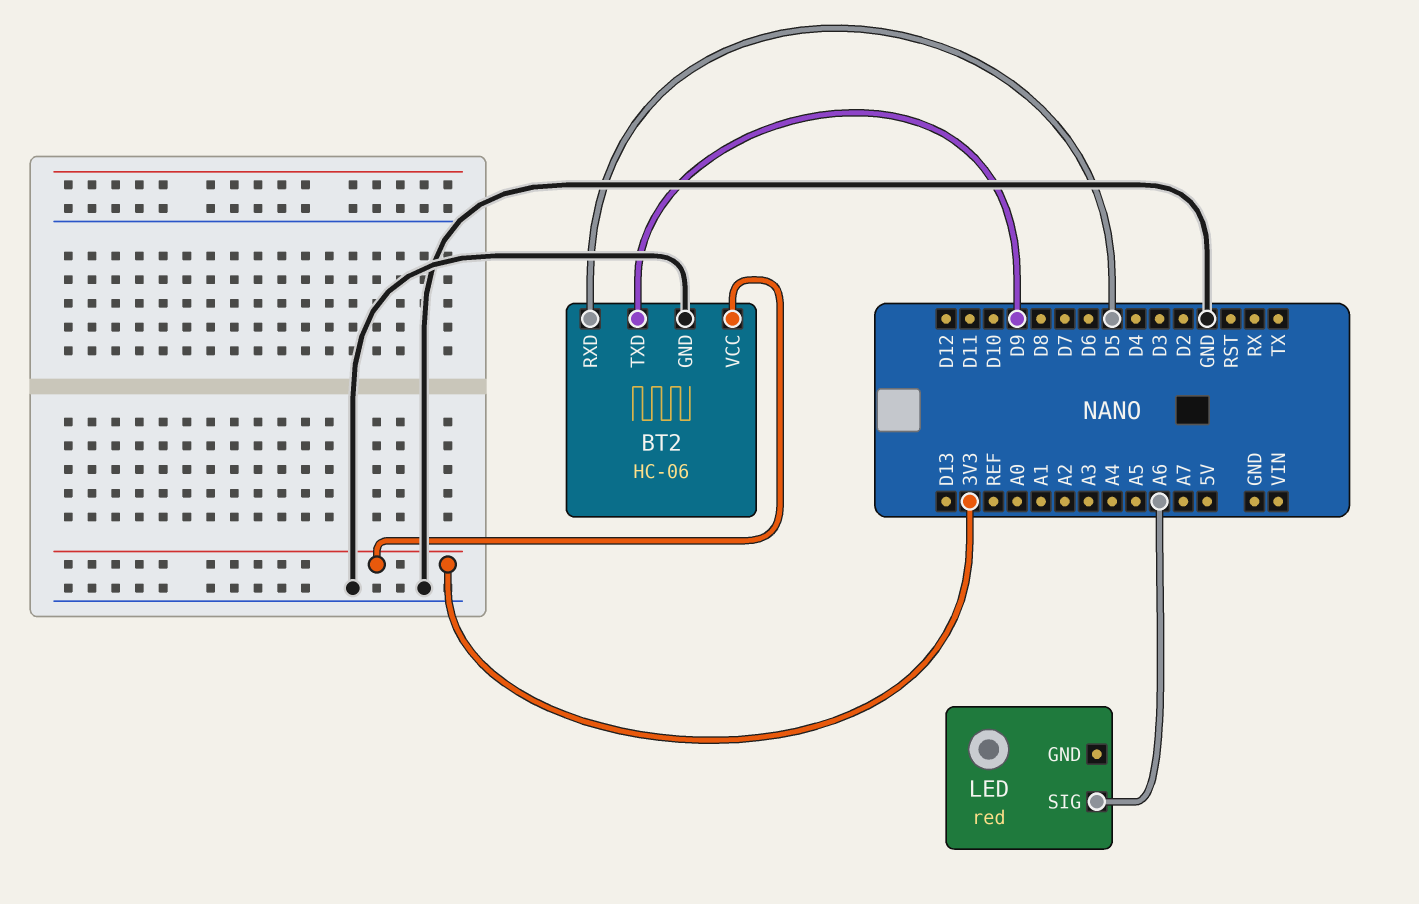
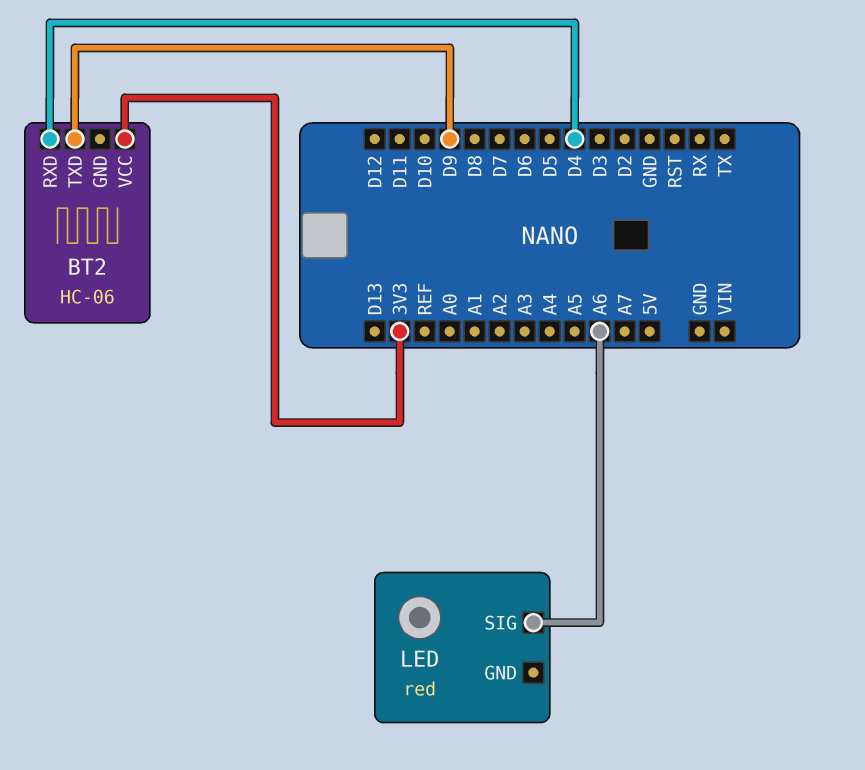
BT2 pin GND: GND -> none
BT2 pin RXD: D5 -> D4

